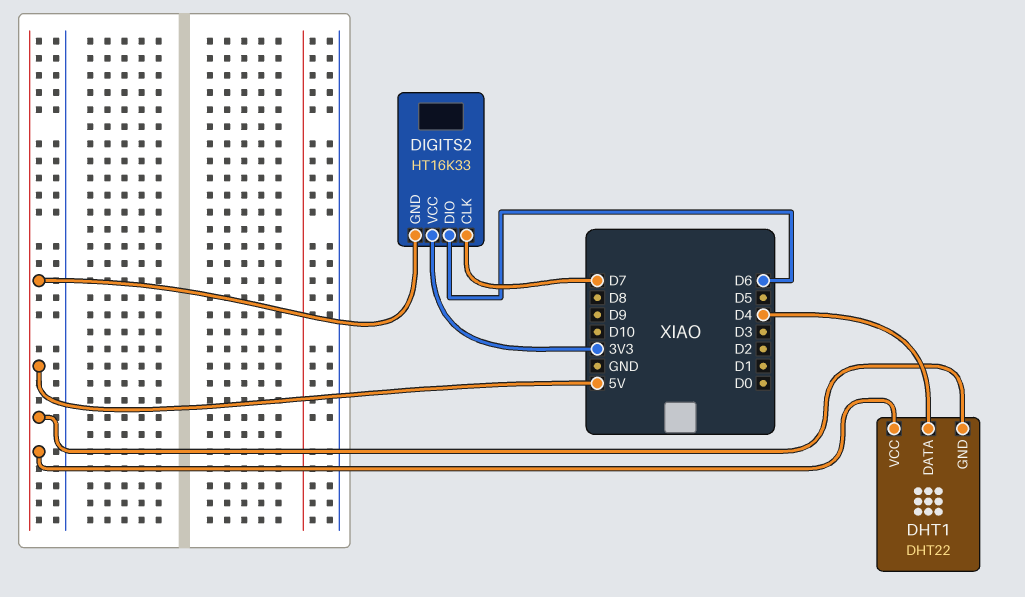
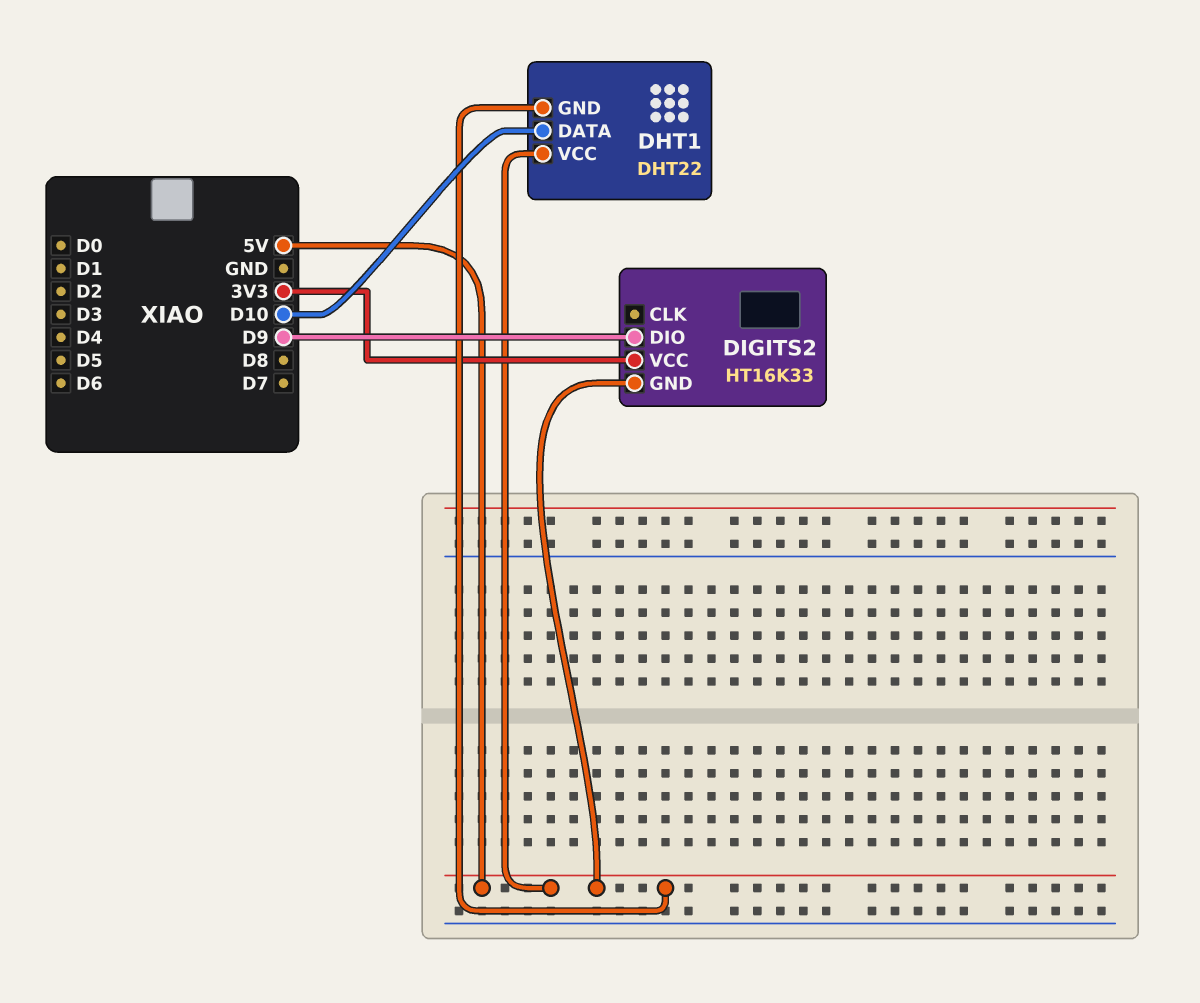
DHT1 pin DATA: D4 -> D10
DIGITS2 pin CLK: D7 -> none
DIGITS2 pin DIO: D6 -> D9

